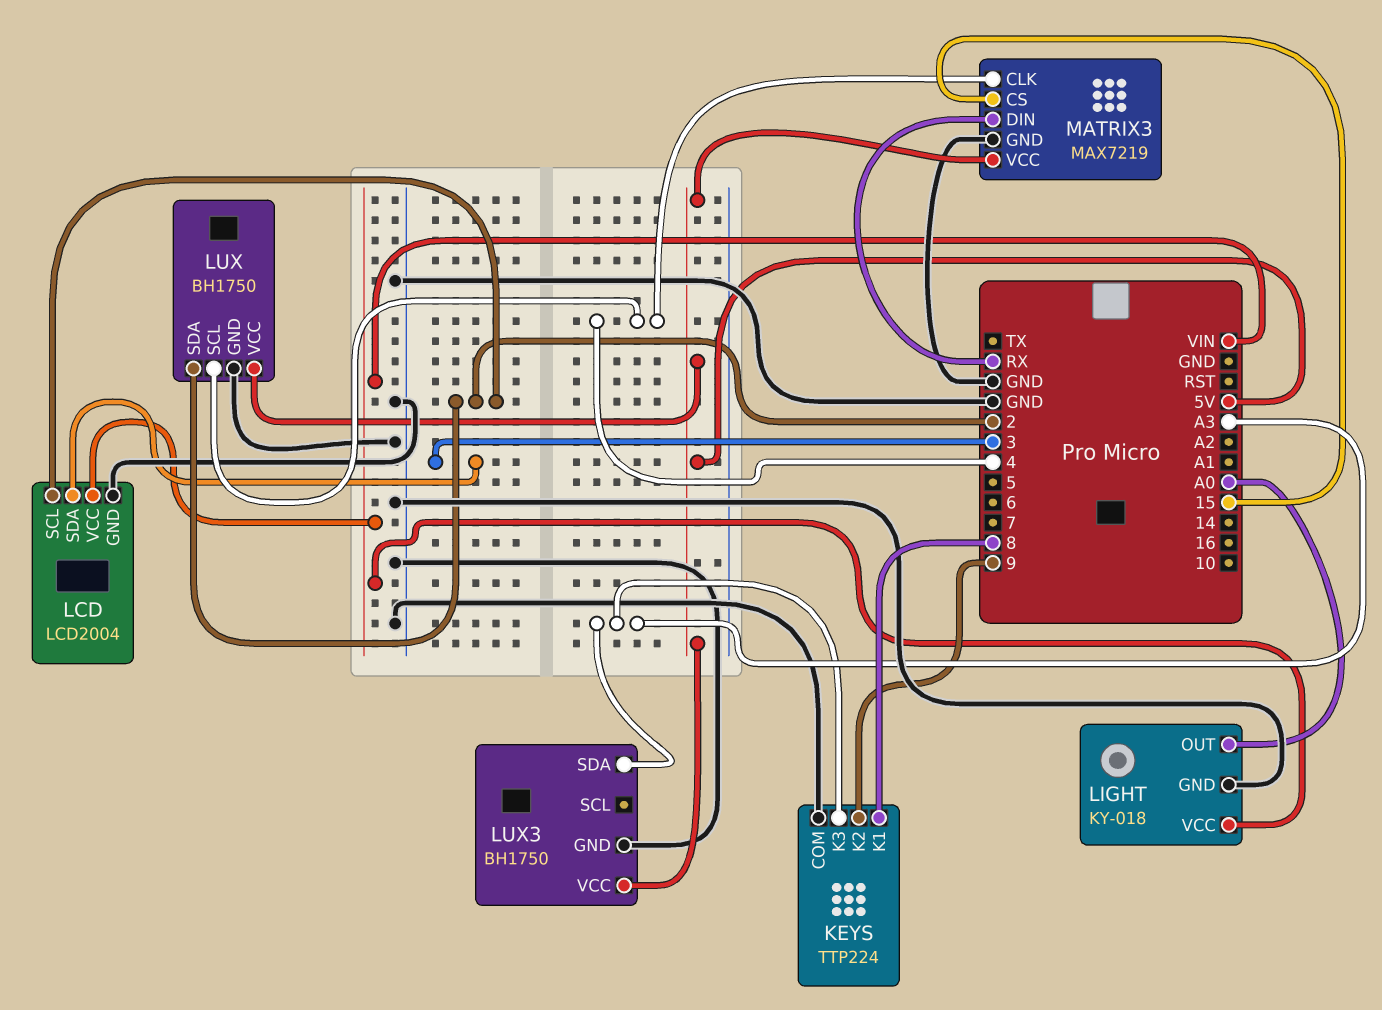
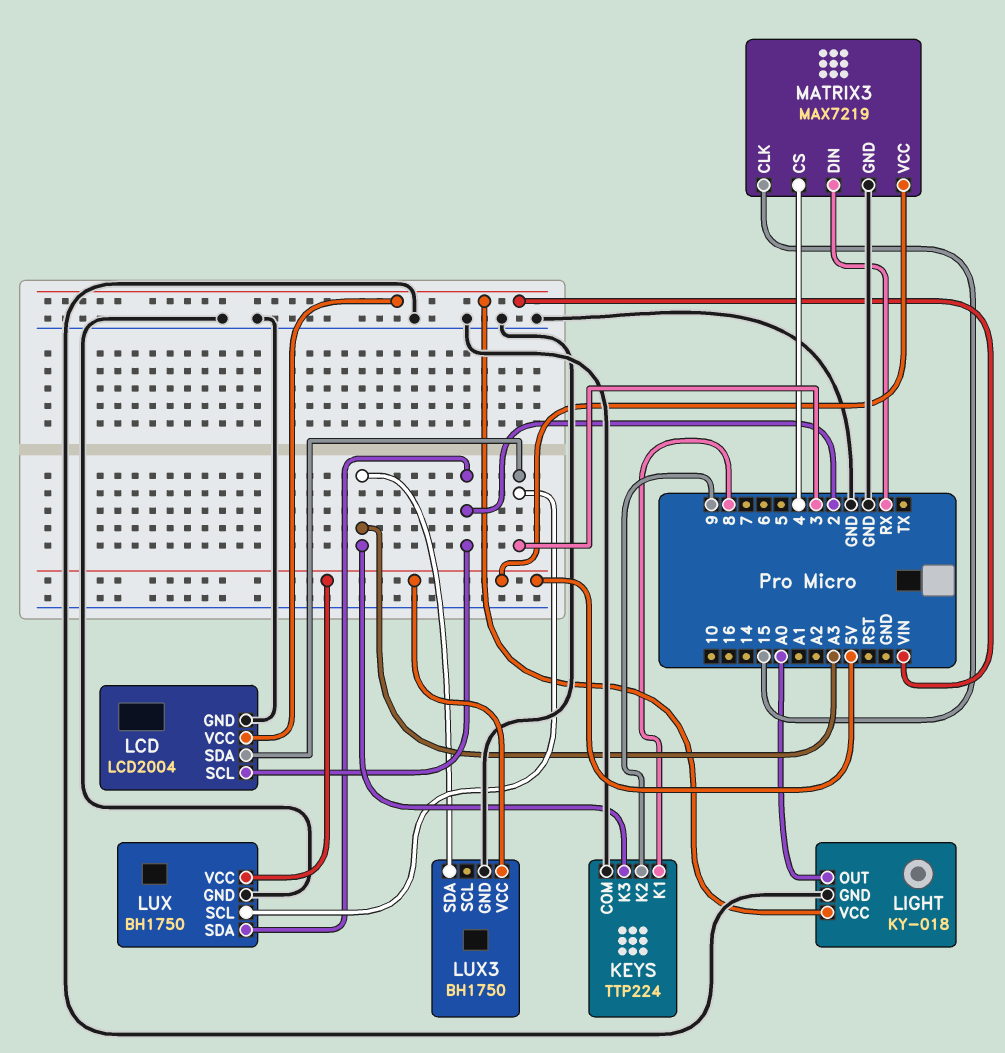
LUX pin SCL: 4 -> 3
MATRIX3 pin CLK: 4 -> 15
MATRIX3 pin CS: 15 -> 4

